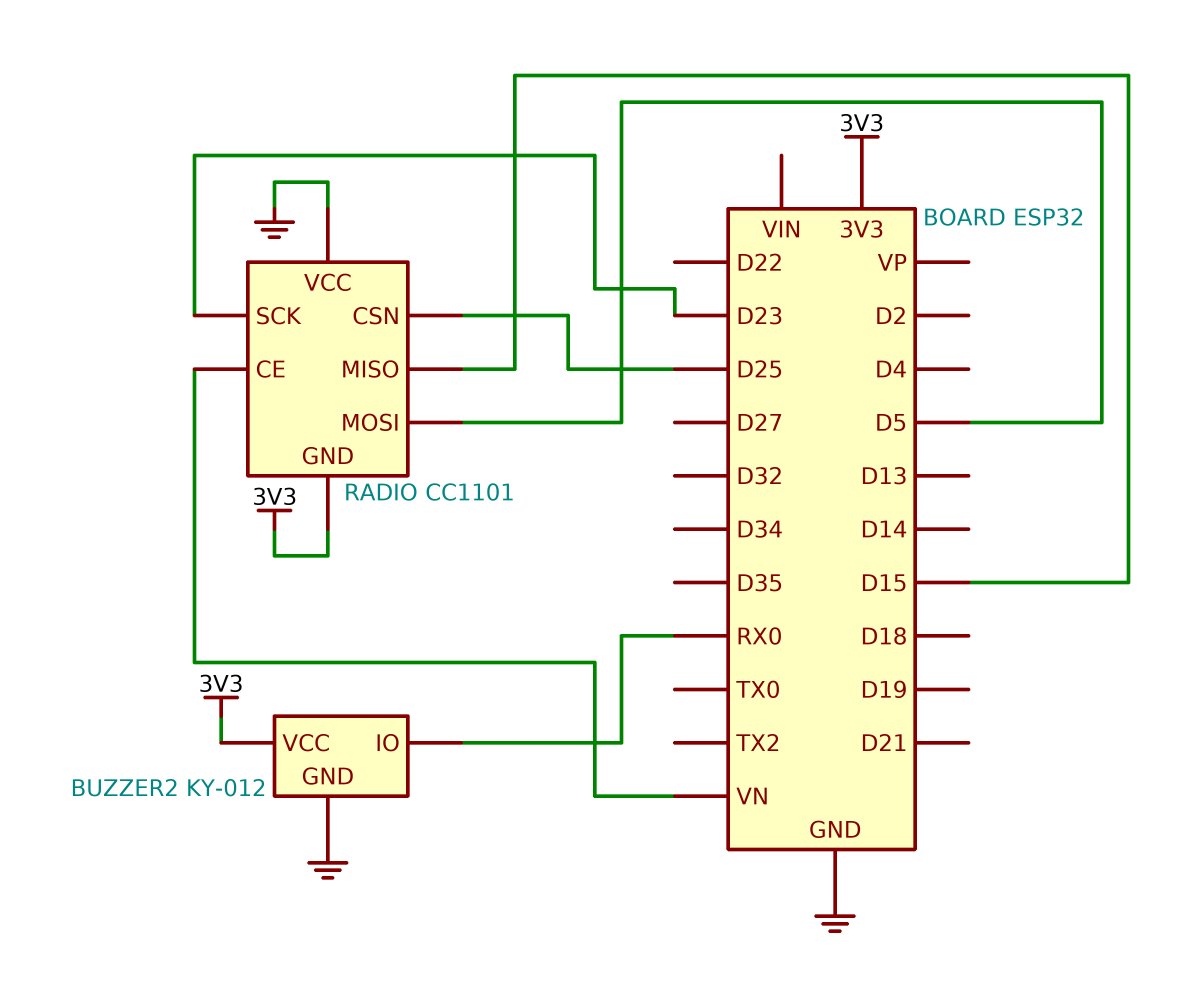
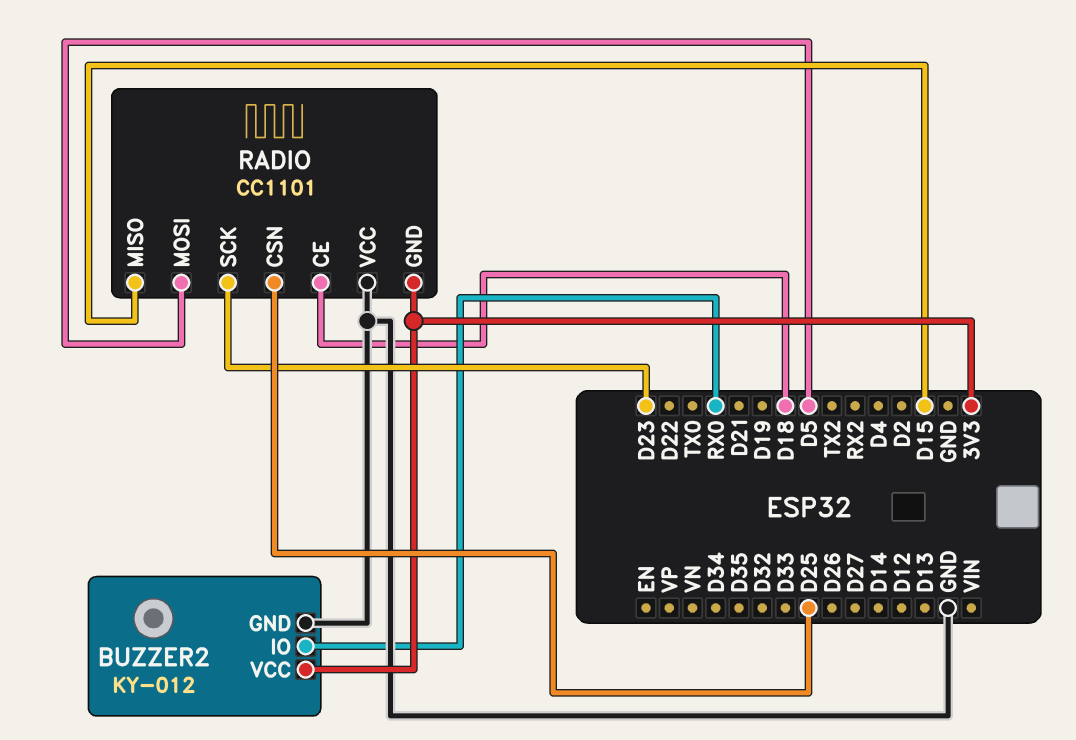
RADIO pin CE: VN -> D18

